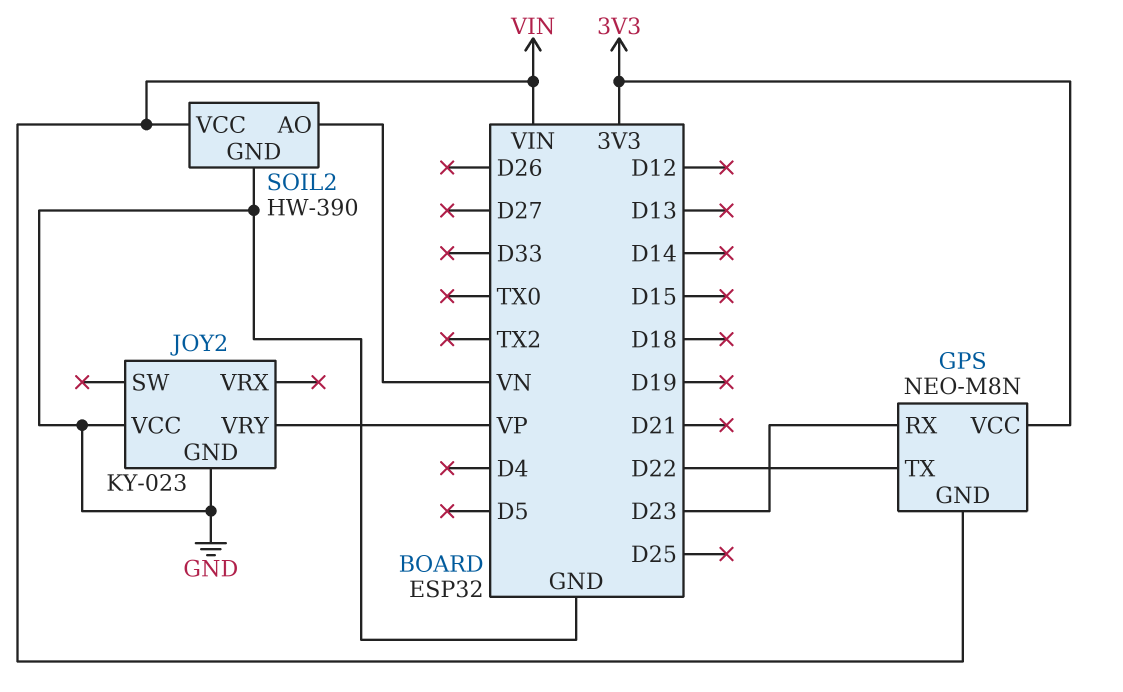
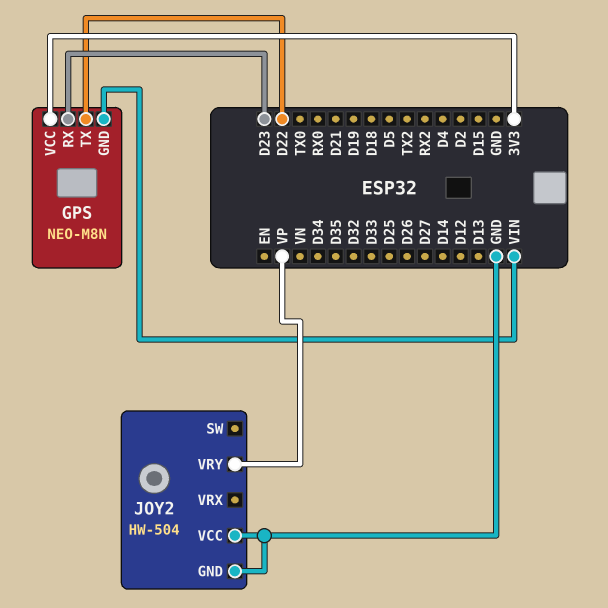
JOY2: KY-023 -> HW-504
SOIL2: HW-390 -> none
SOIL2 pin AO: VN -> none
SOIL2 pin GND: GND -> none
SOIL2 pin VCC: VIN -> none

